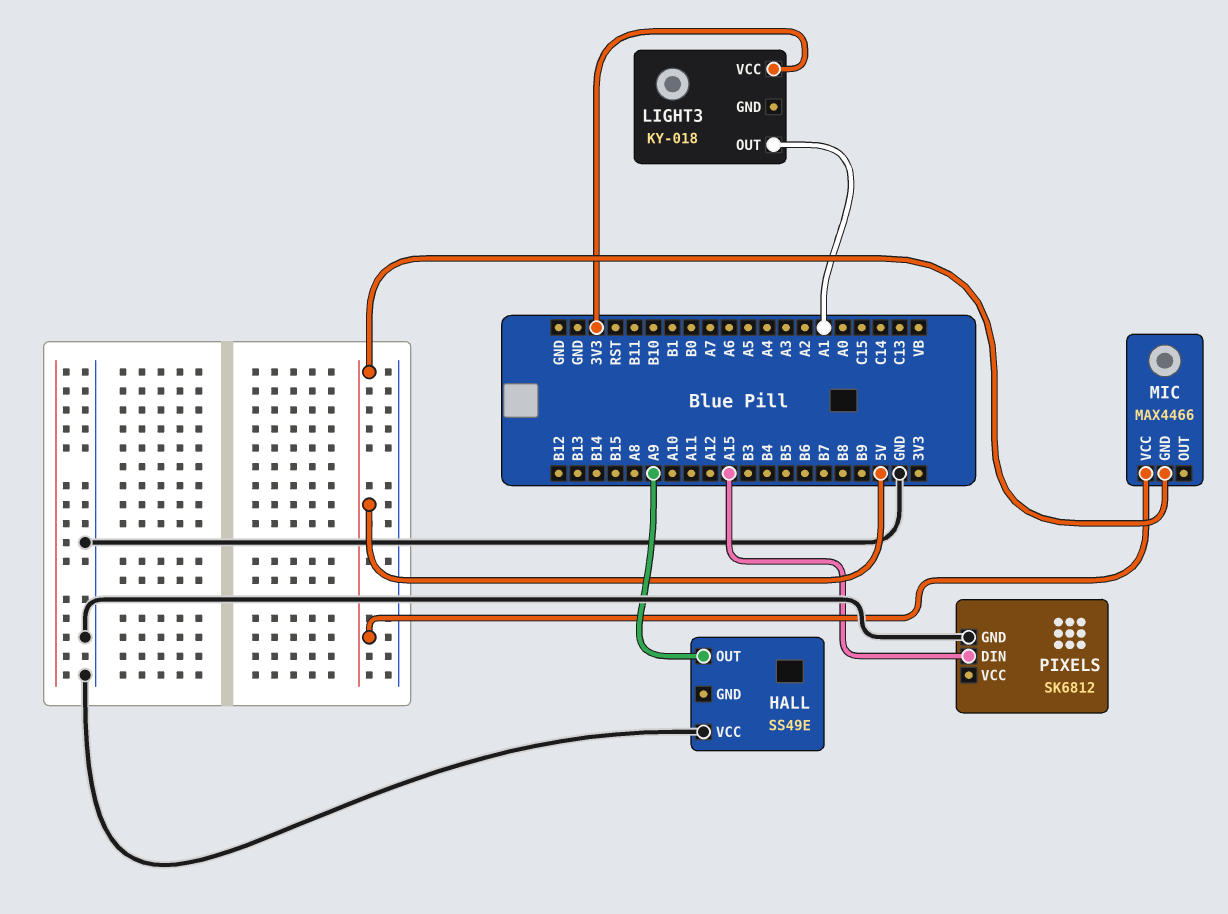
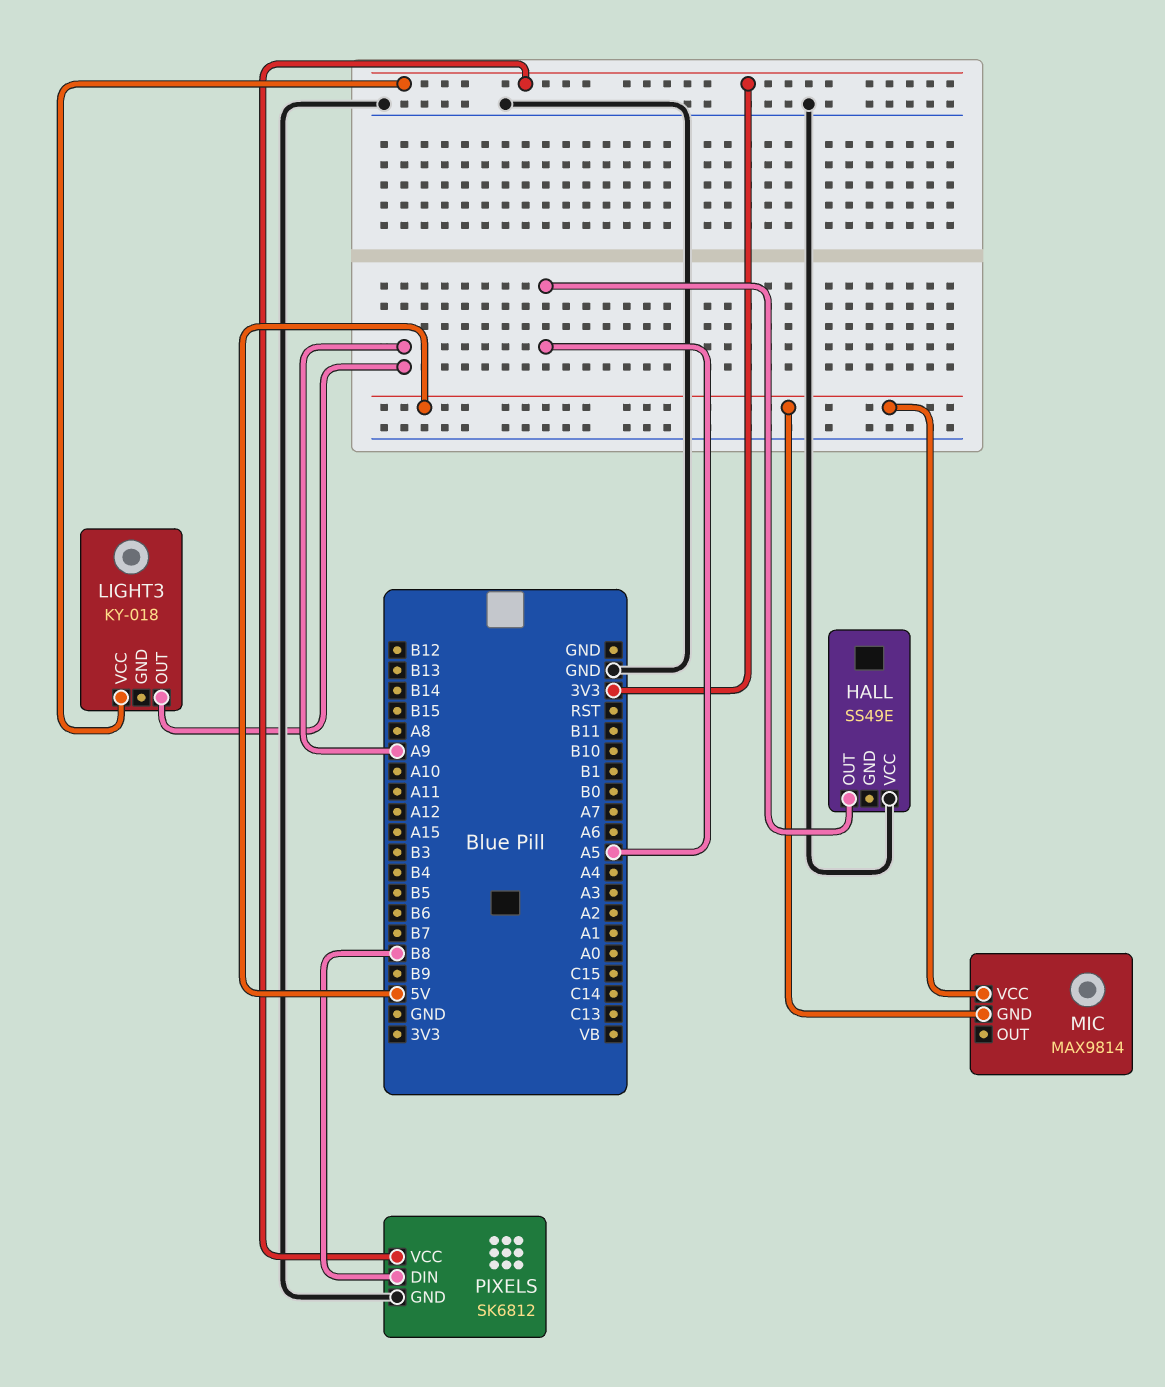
HALL pin OUT: A9 -> A5
LIGHT3 pin OUT: A1 -> A9
MIC: MAX4466 -> MAX9814
PIXELS pin DIN: A15 -> B8
PIXELS pin VCC: none -> 3V3

